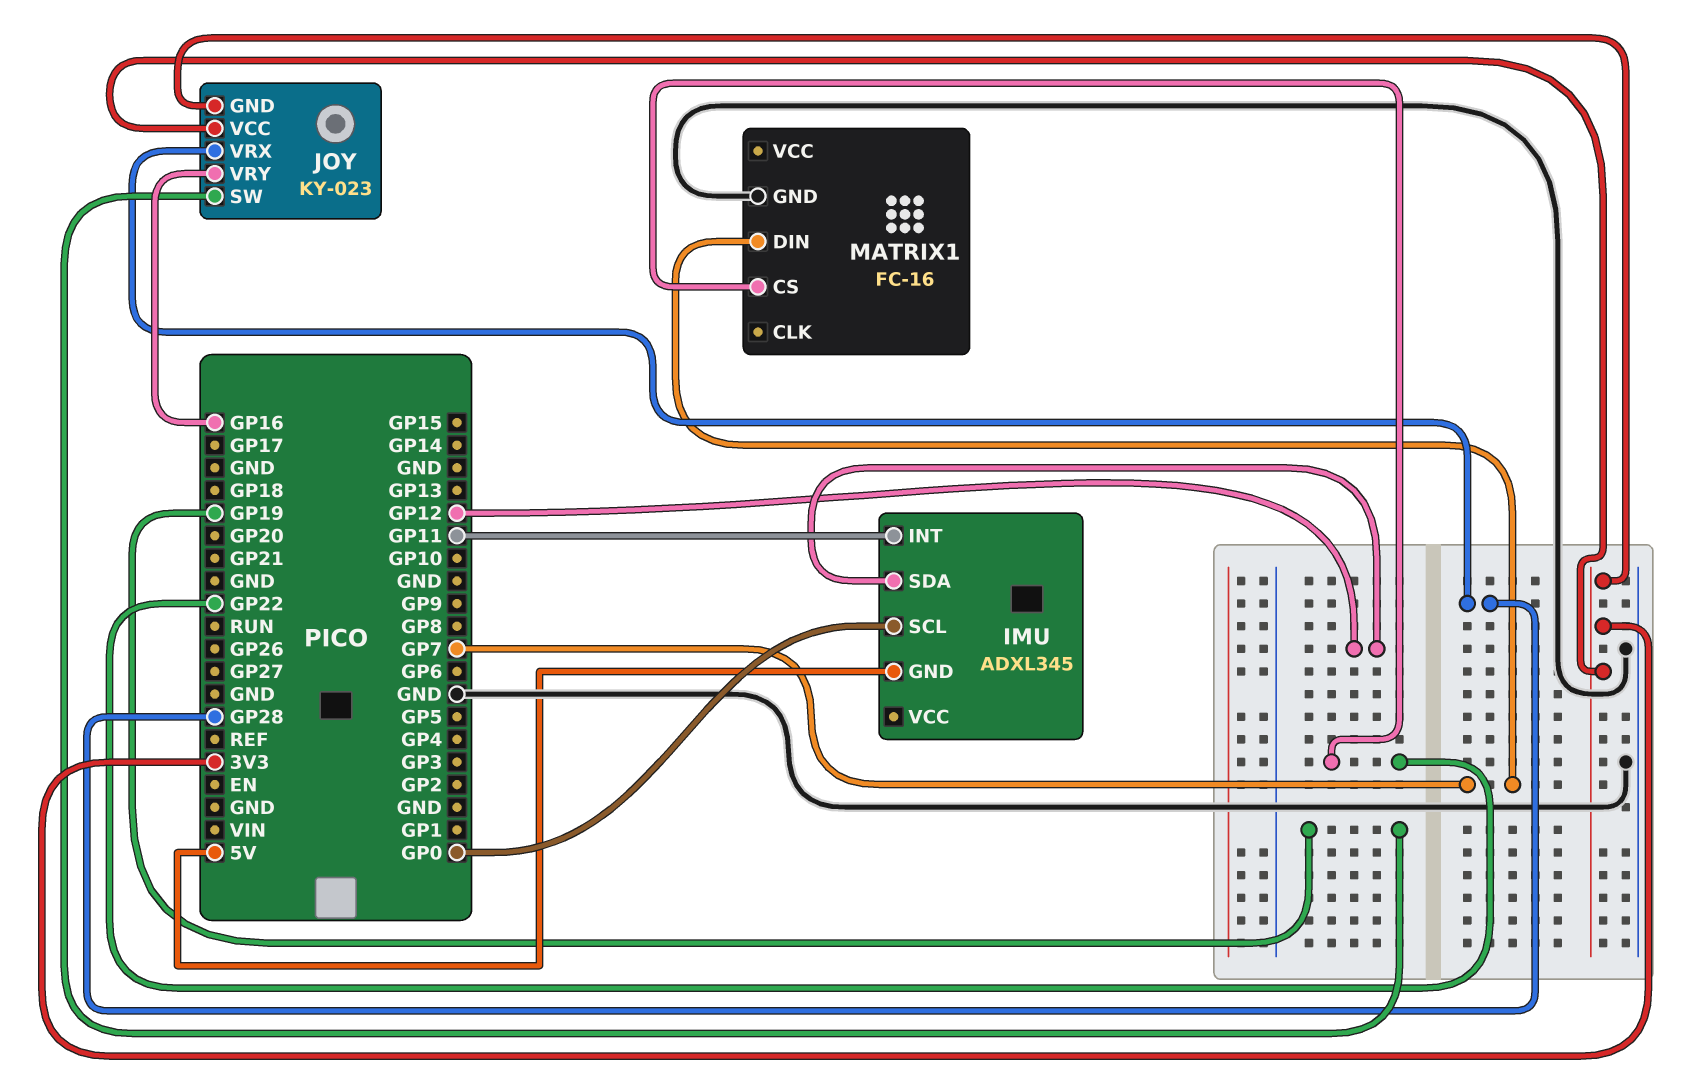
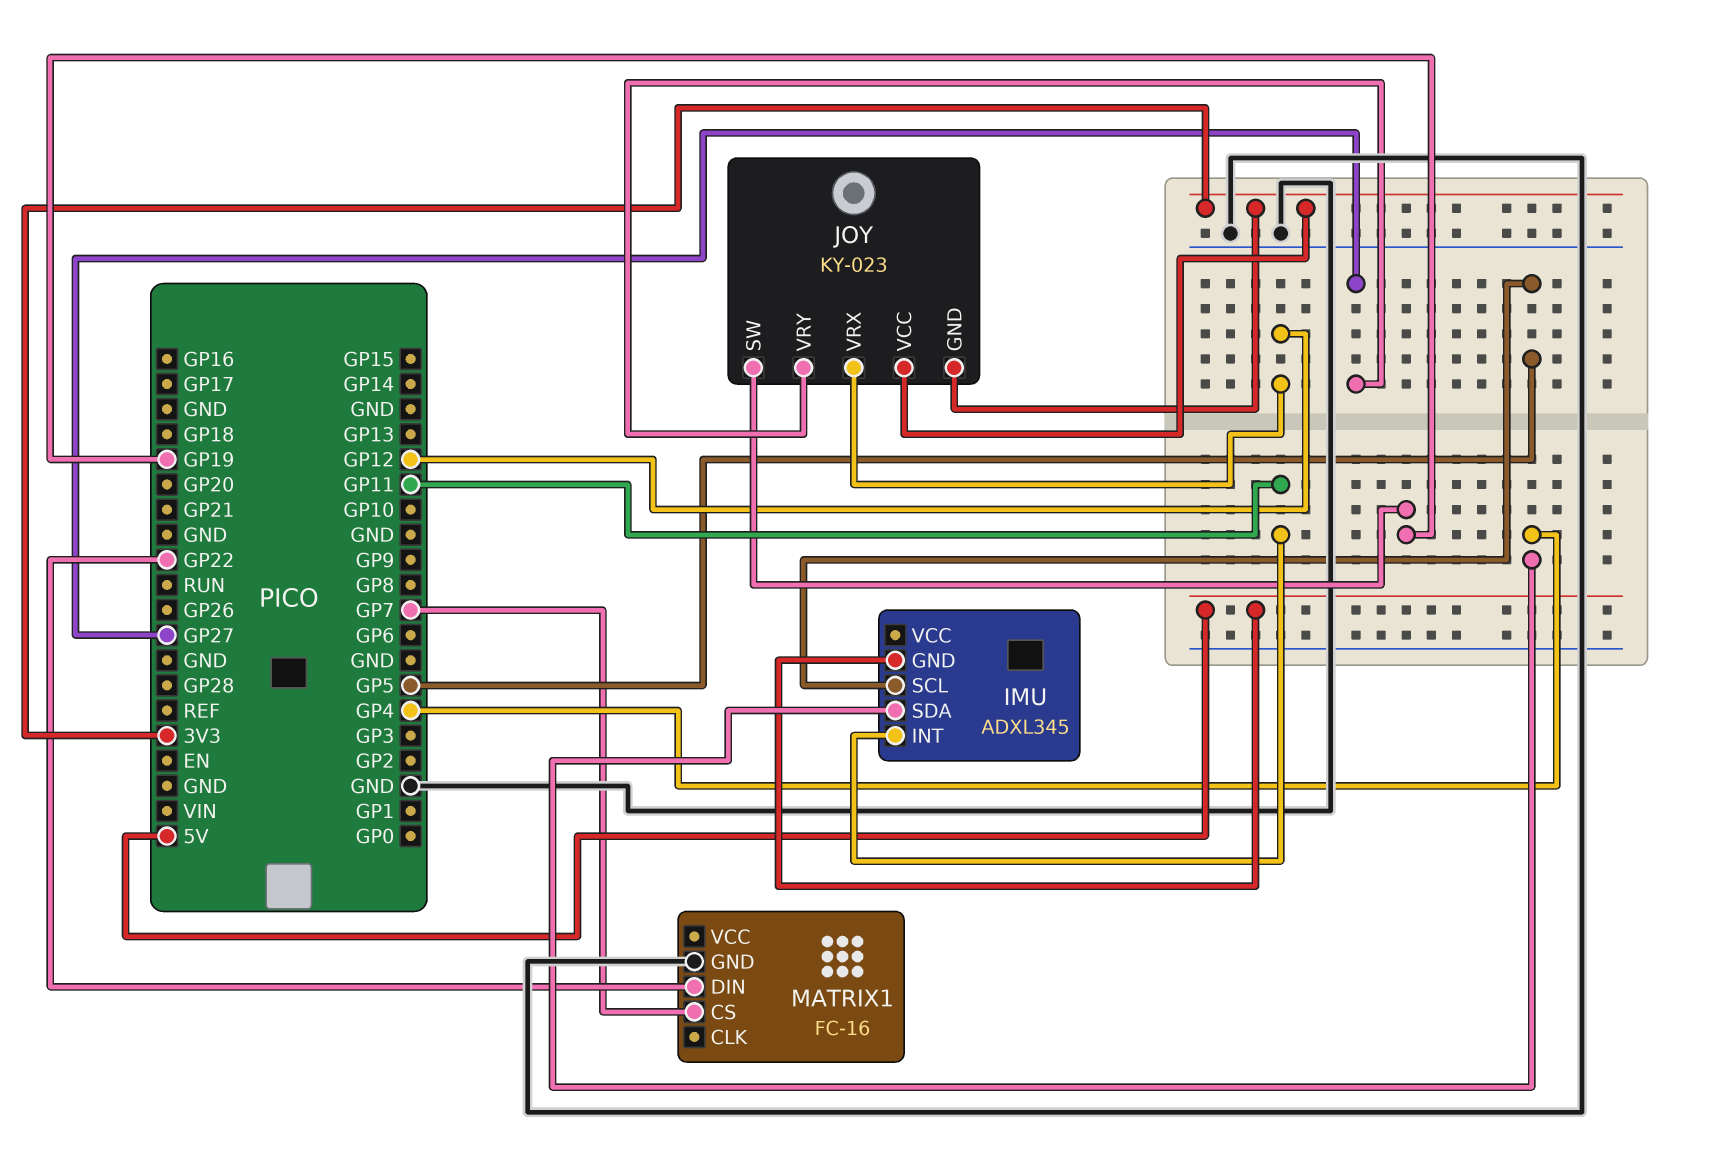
IMU pin SCL: GP0 -> GP5
IMU pin SDA: GP12 -> GP4
JOY pin VRX: GP28 -> GP12
JOY pin VRY: GP16 -> GP27
MATRIX1 pin CS: GP22 -> GP7
MATRIX1 pin DIN: GP7 -> GP22

